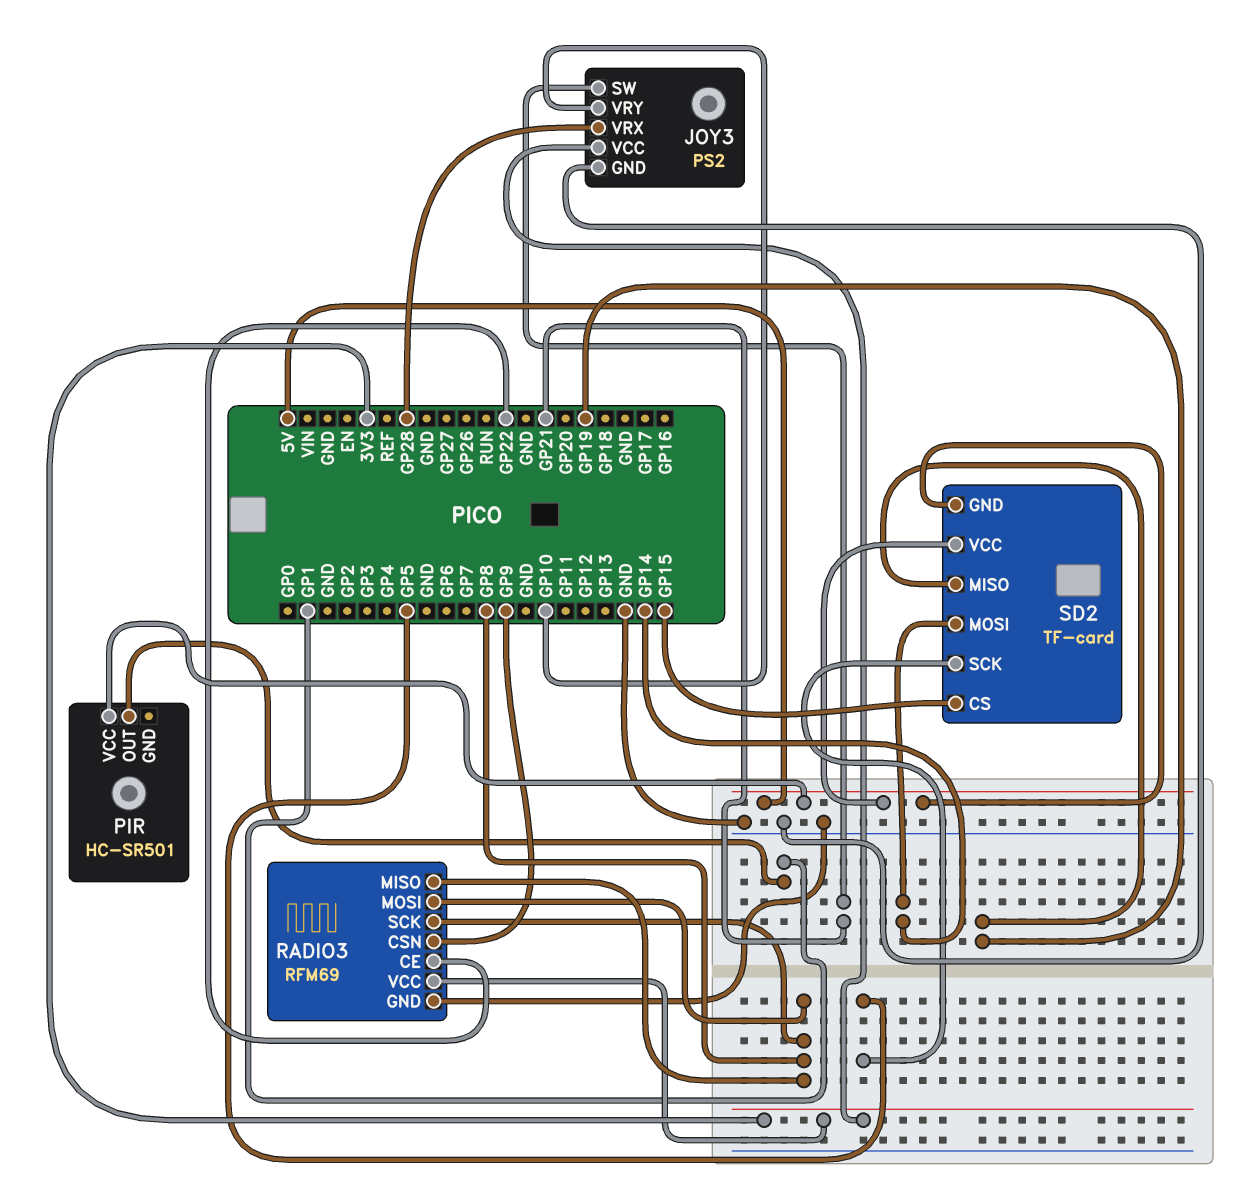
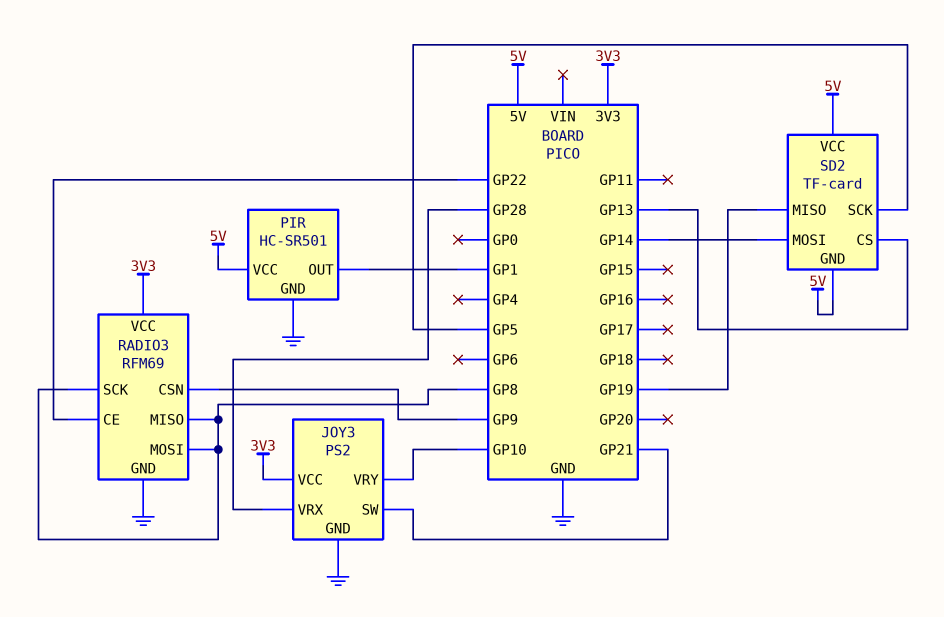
PIR pin GND: none -> GND
SD2 pin CS: GP15 -> GP13

